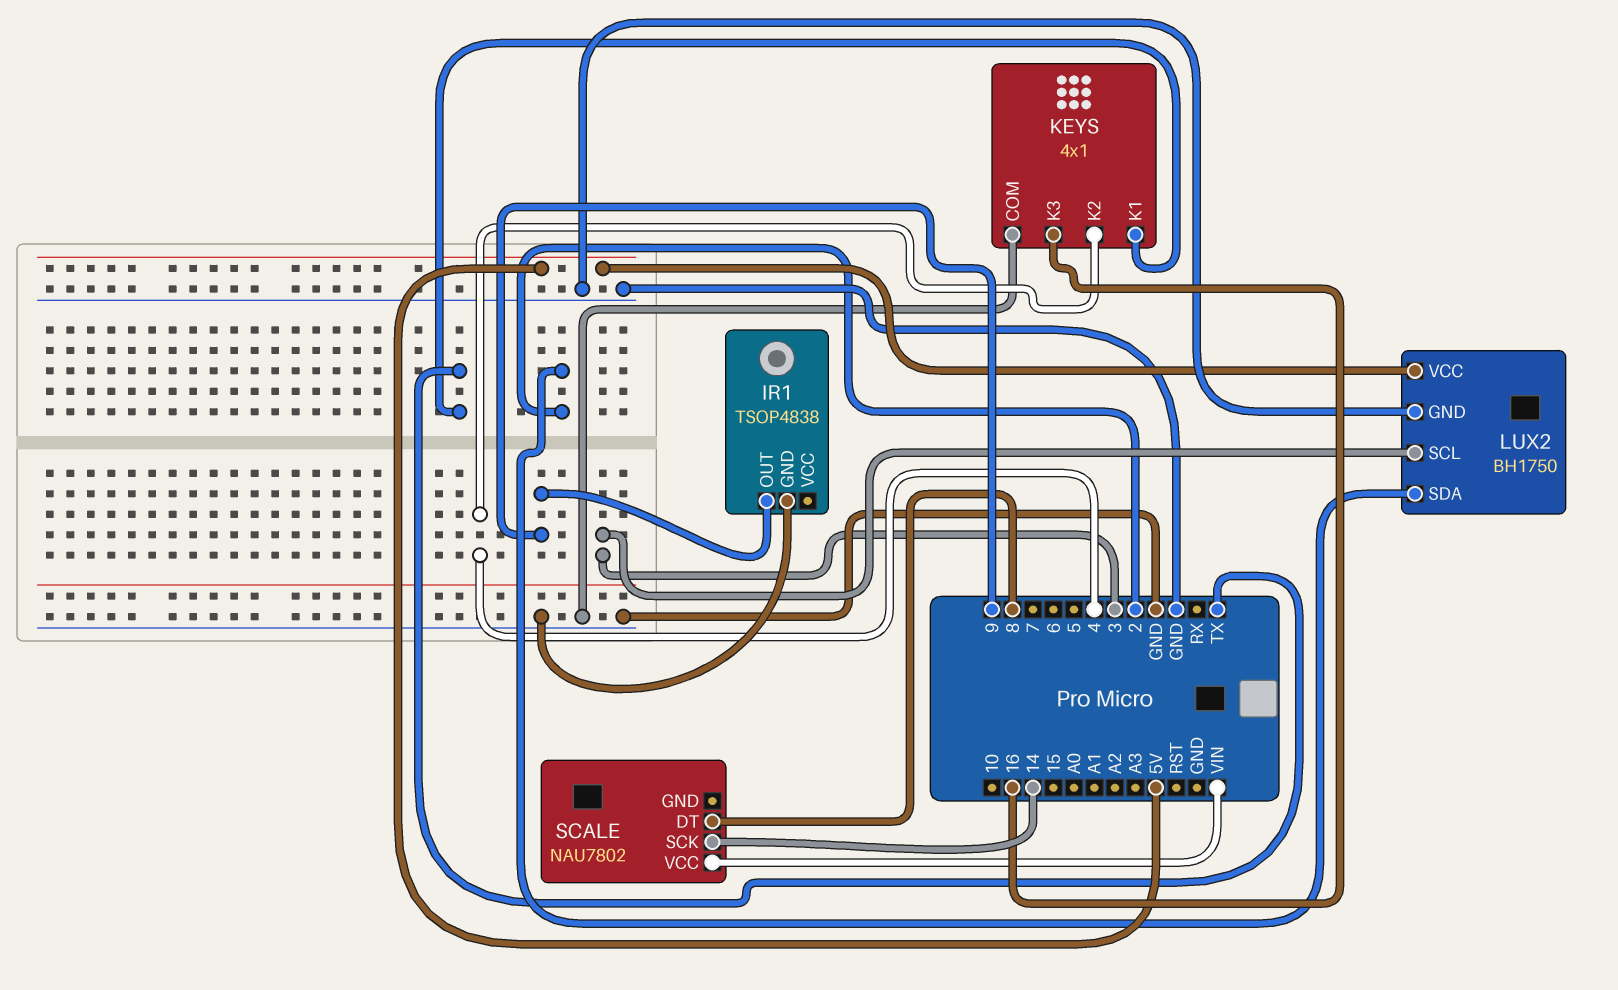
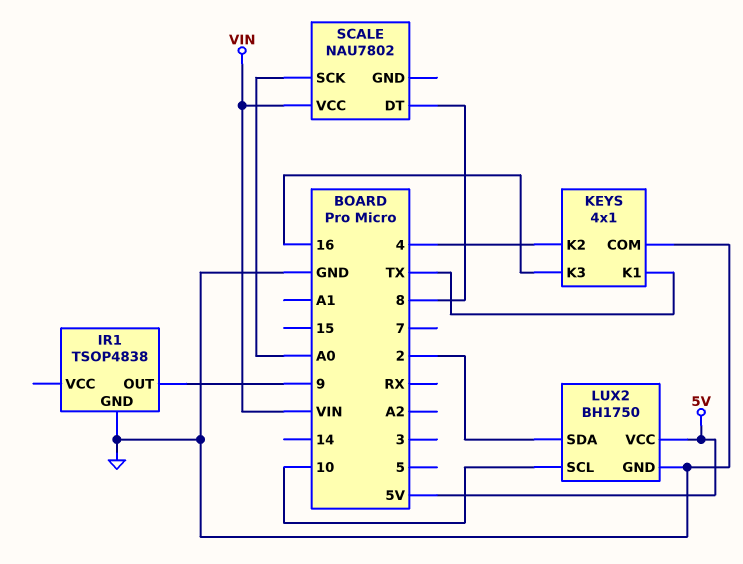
LUX2 pin SCL: 3 -> 10
SCALE pin SCK: 14 -> A0

